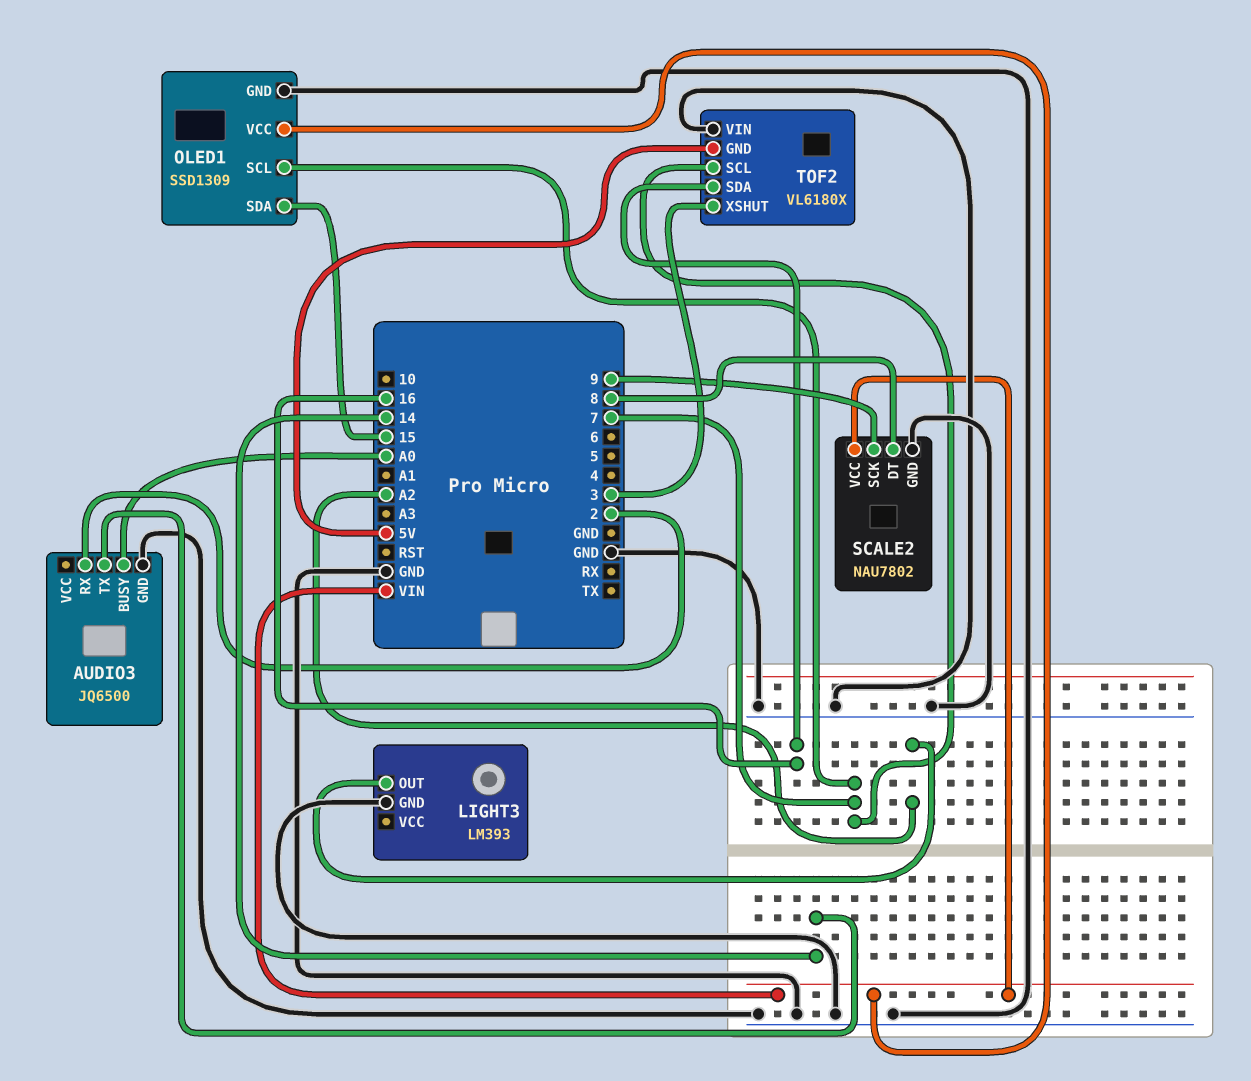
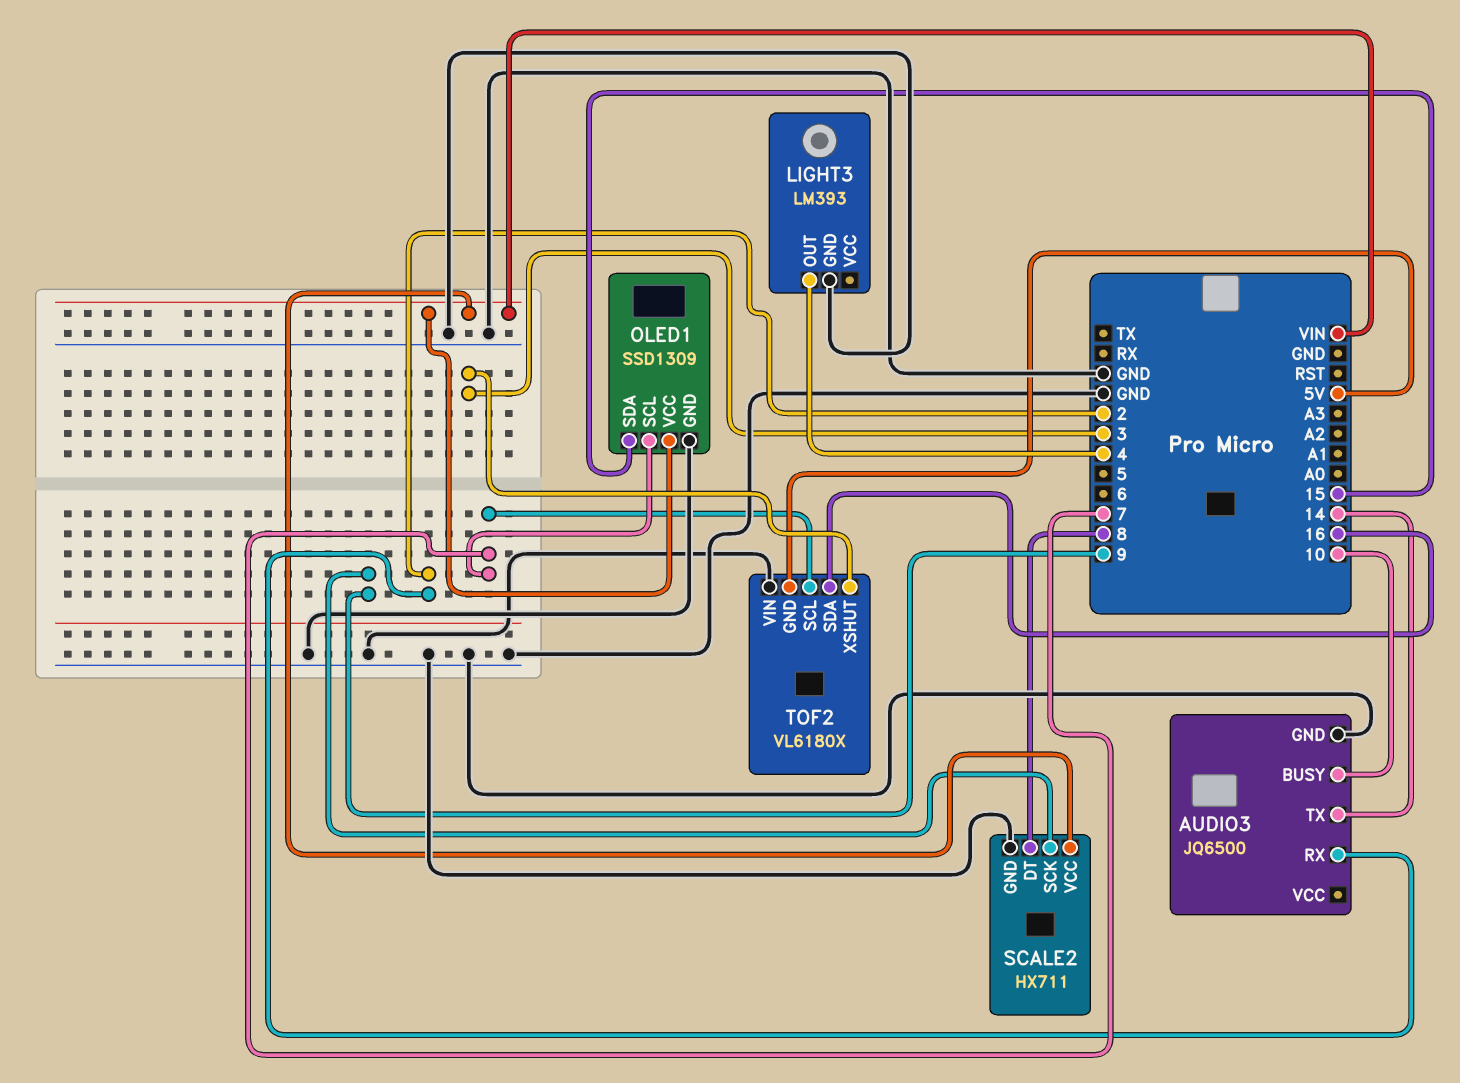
AUDIO3 pin BUSY: A0 -> 10
LIGHT3 pin OUT: A2 -> 4
SCALE2: NAU7802 -> HX711

